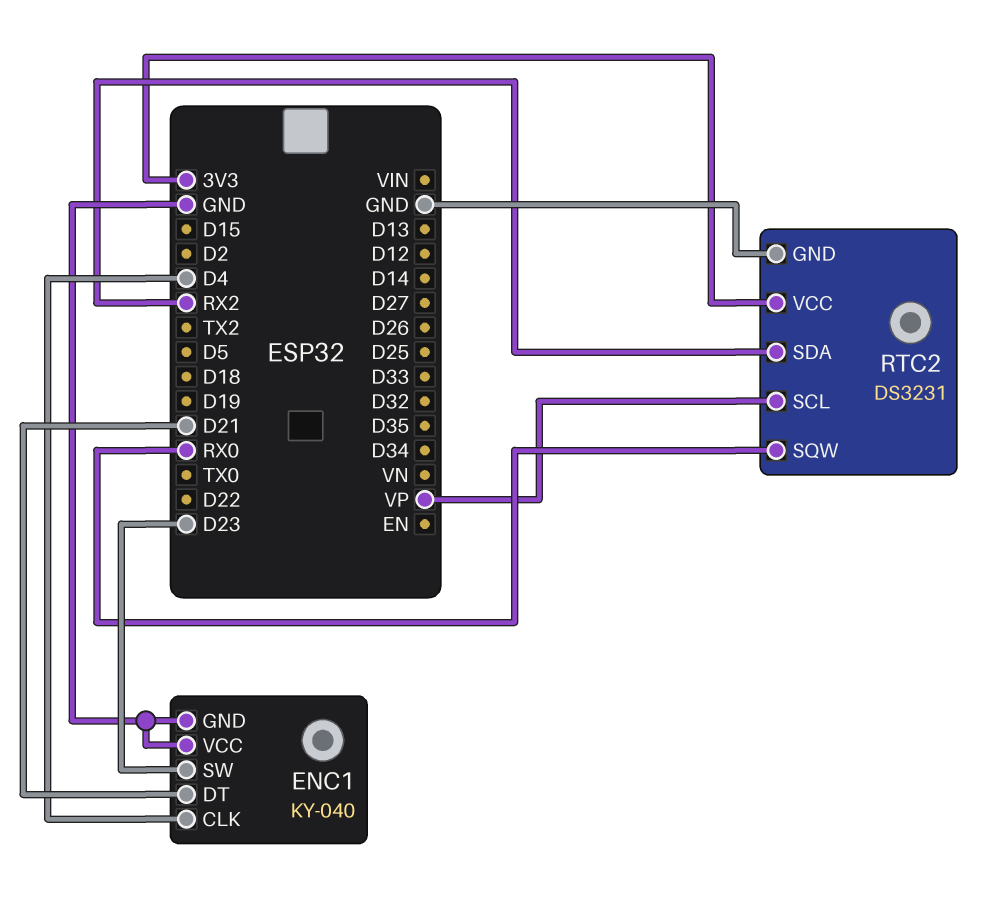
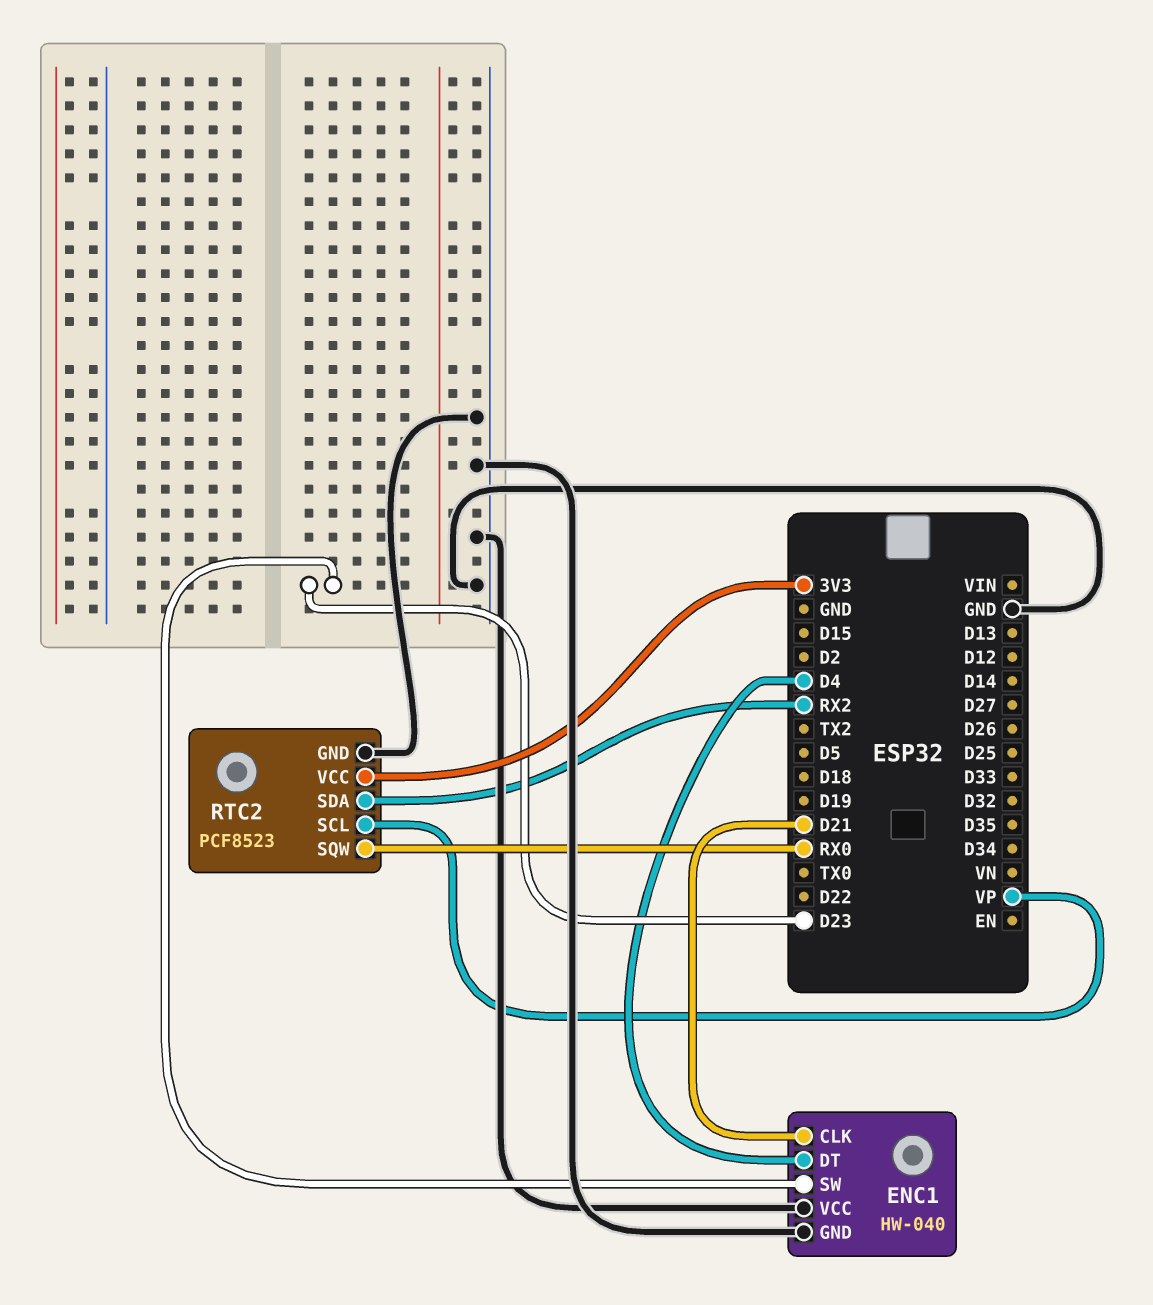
ENC1: KY-040 -> HW-040
ENC1 pin CLK: D4 -> D21
ENC1 pin DT: D21 -> D4
RTC2: DS3231 -> PCF8523

